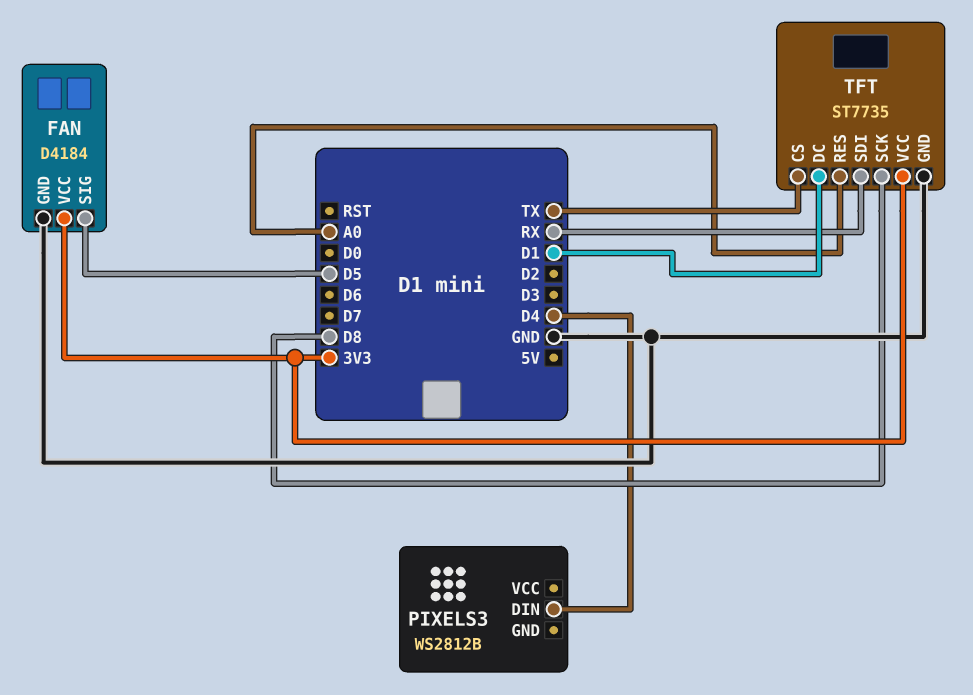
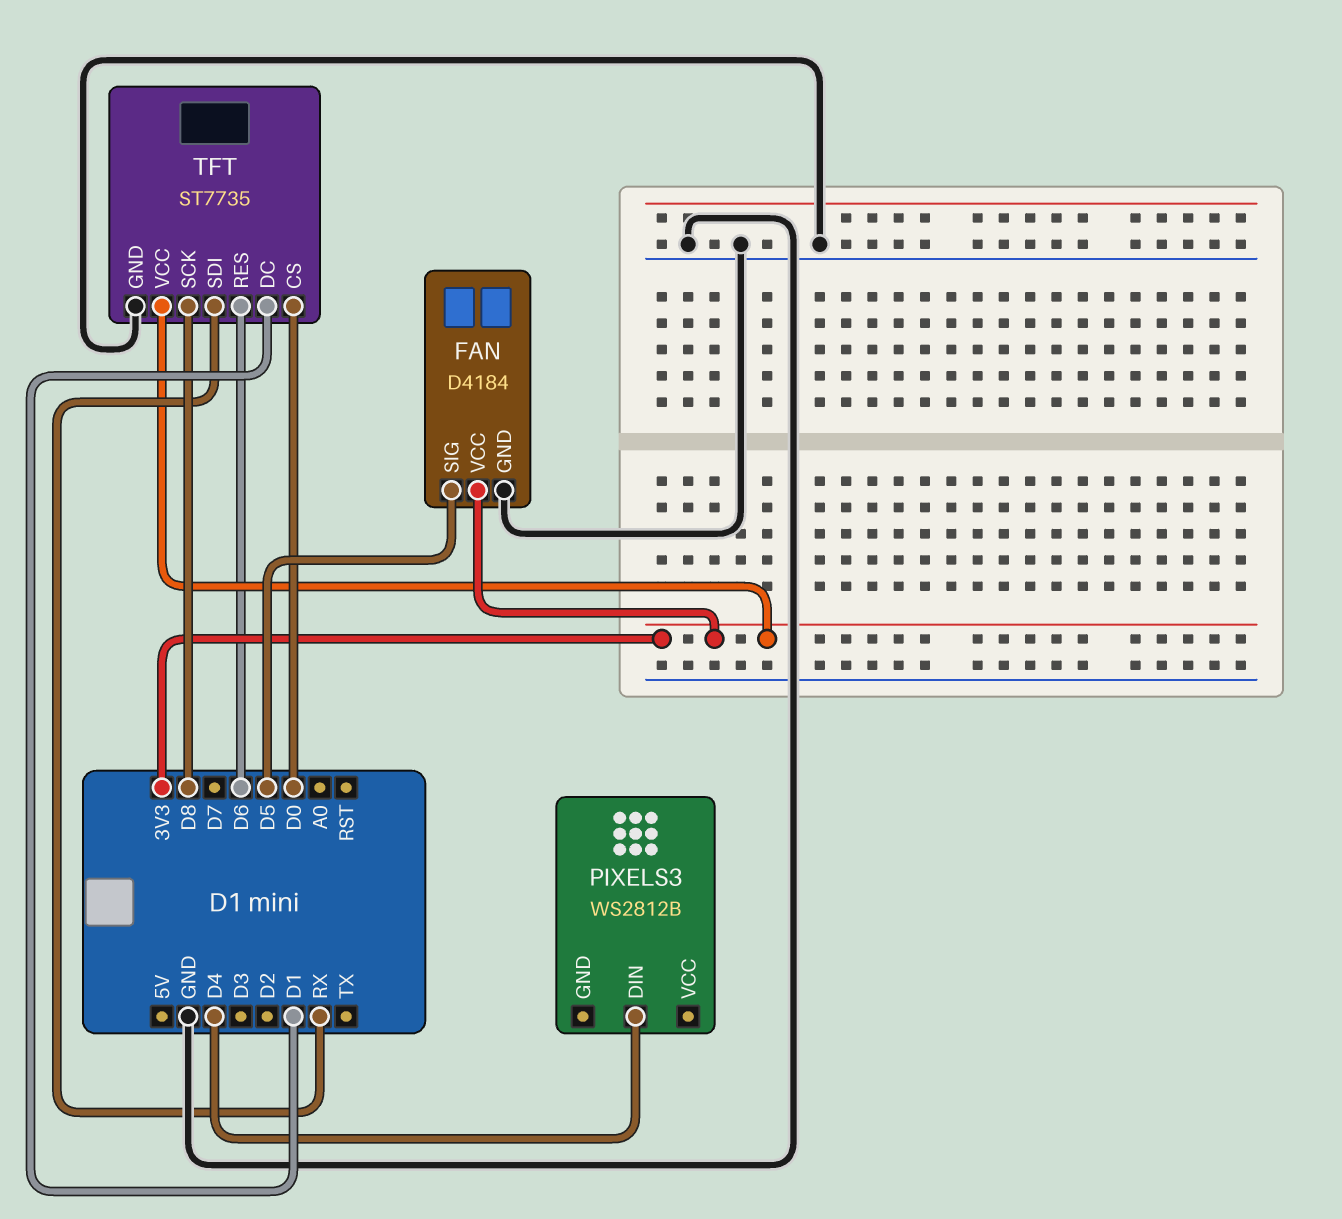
TFT pin CS: TX -> D0
TFT pin RES: A0 -> D6

